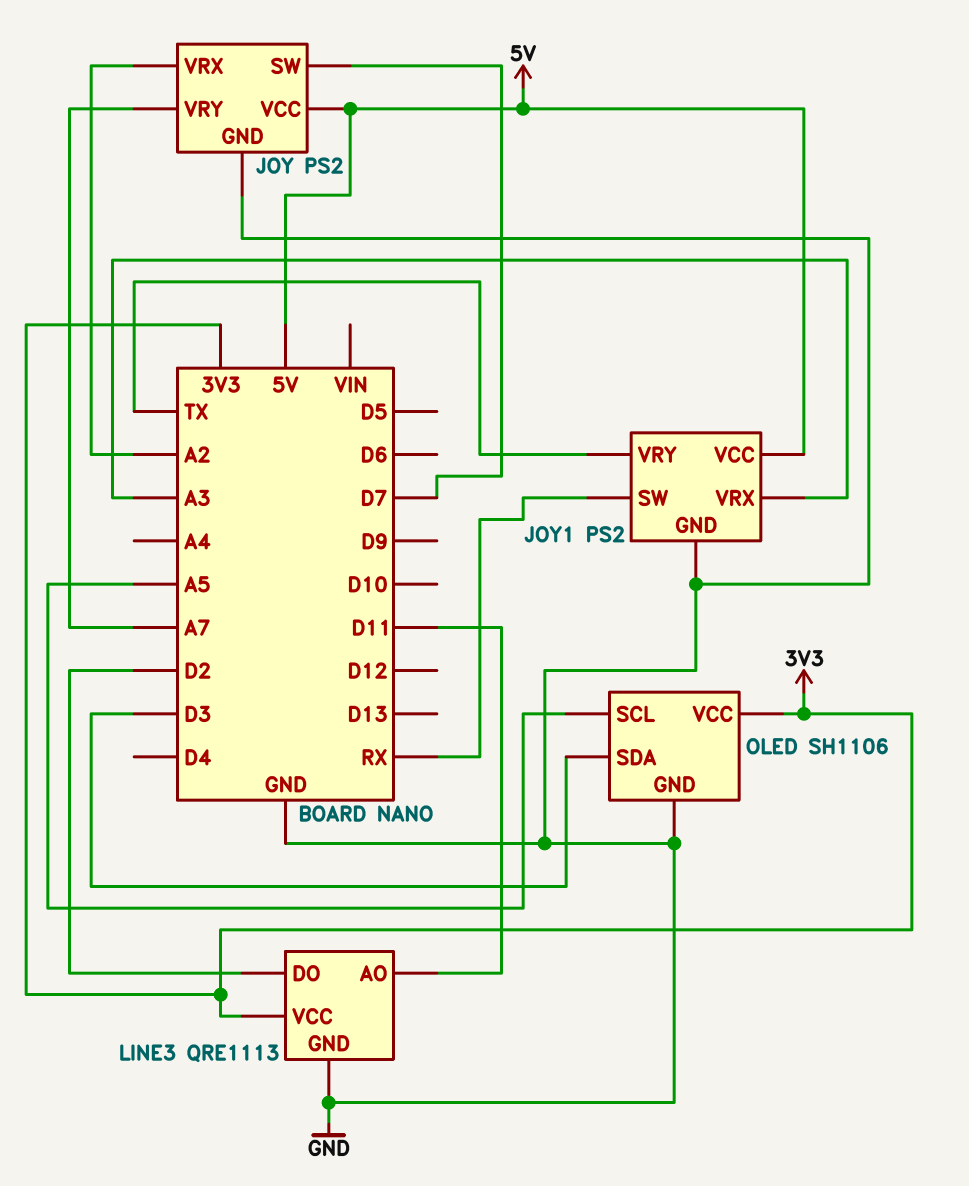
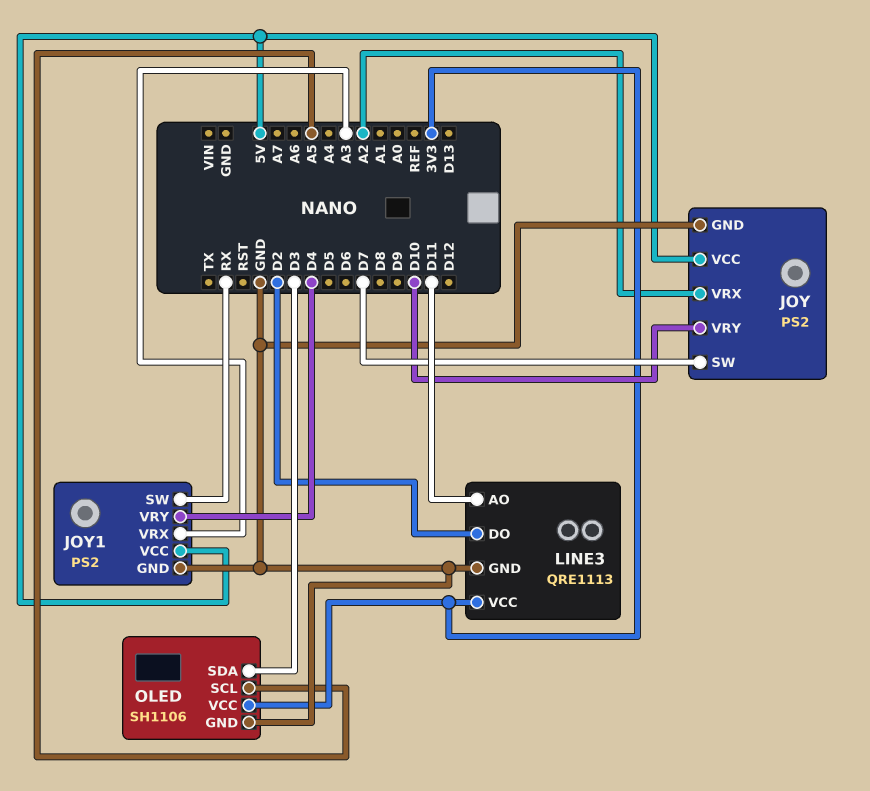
JOY pin VRY: A7 -> D10
JOY1 pin VRY: TX -> D4

